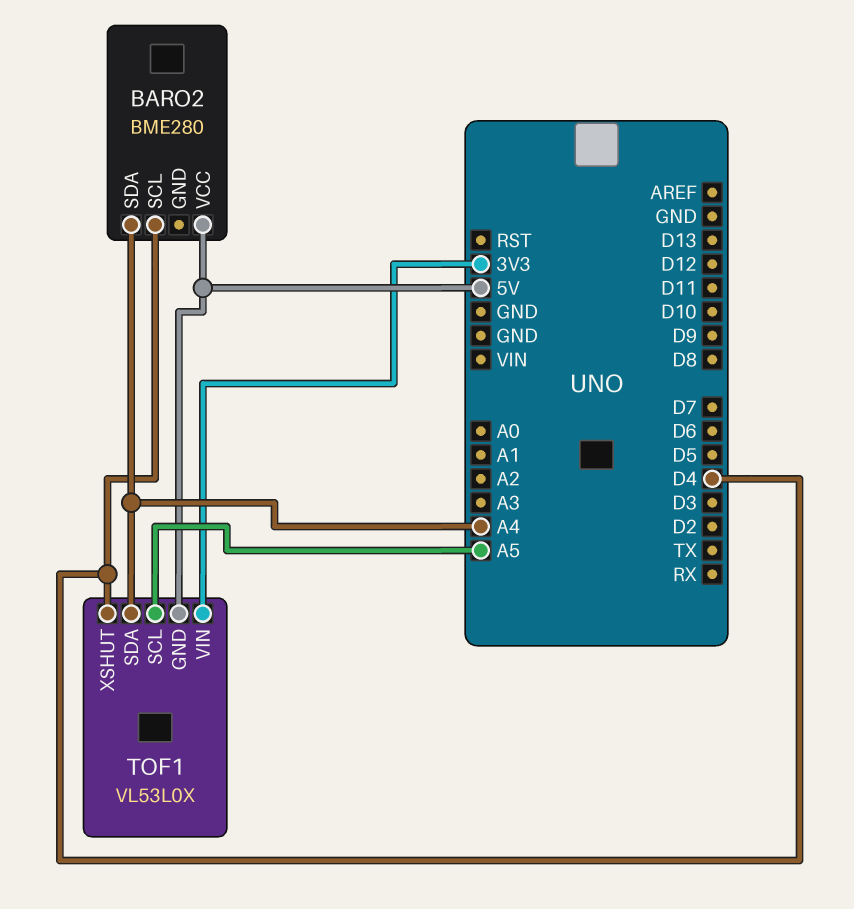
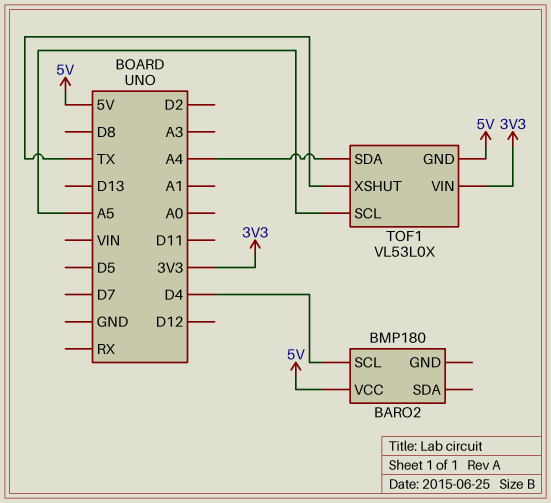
BARO2: BME280 -> BMP180
BARO2 pin SDA: A4 -> none
TOF1 pin XSHUT: D4 -> TX

